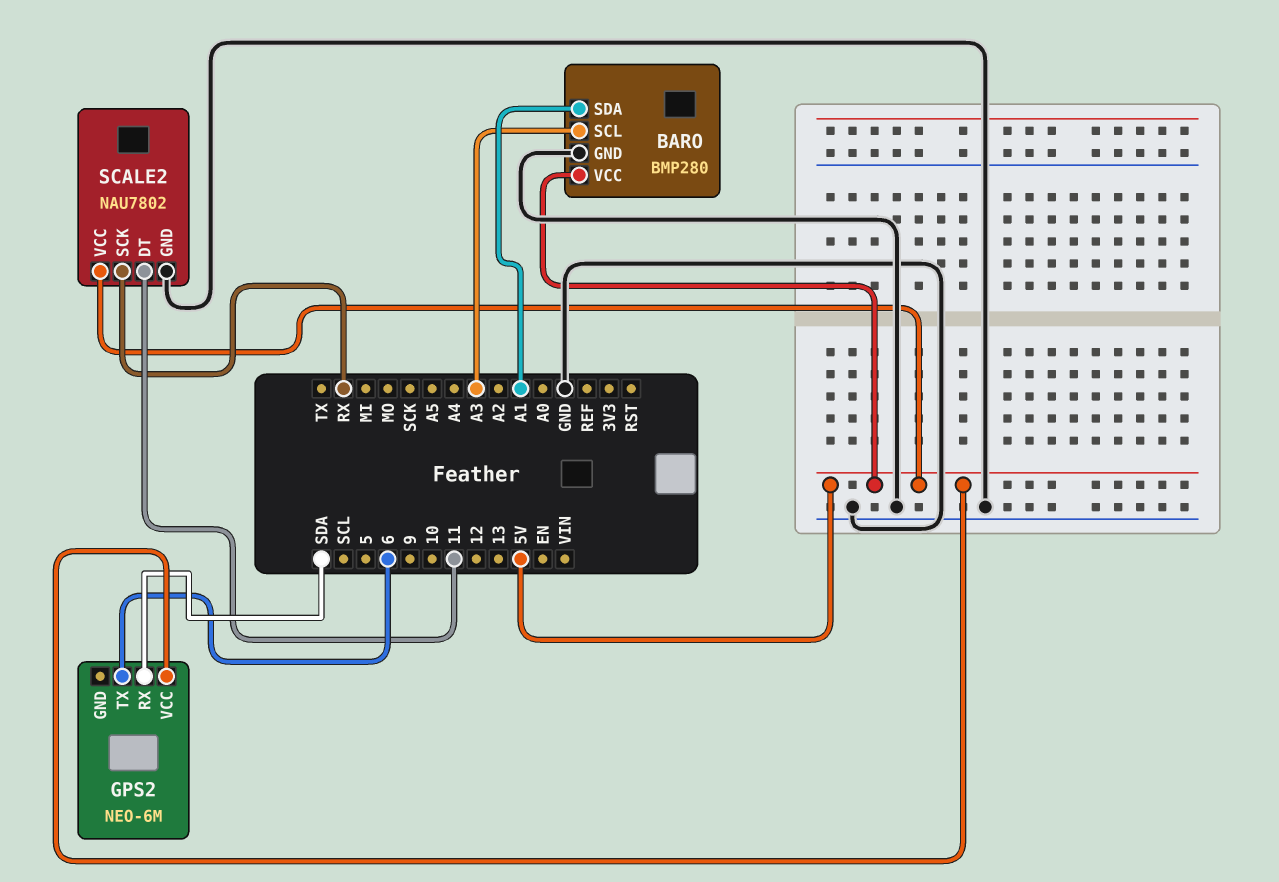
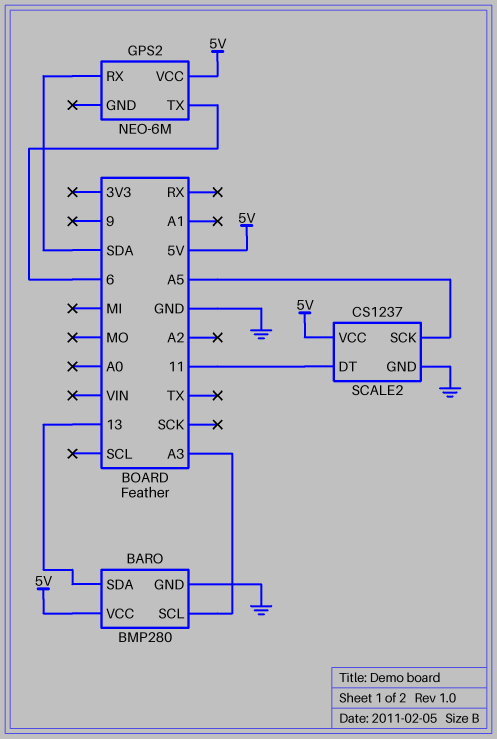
BARO pin SDA: A1 -> 13
SCALE2: NAU7802 -> CS1237
SCALE2 pin SCK: RX -> A5

